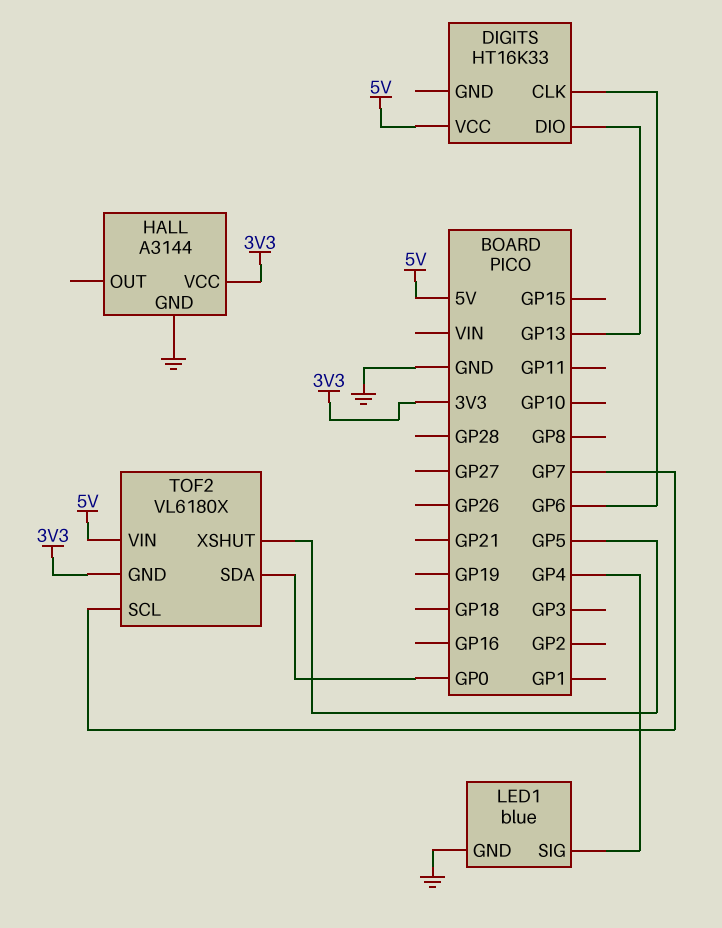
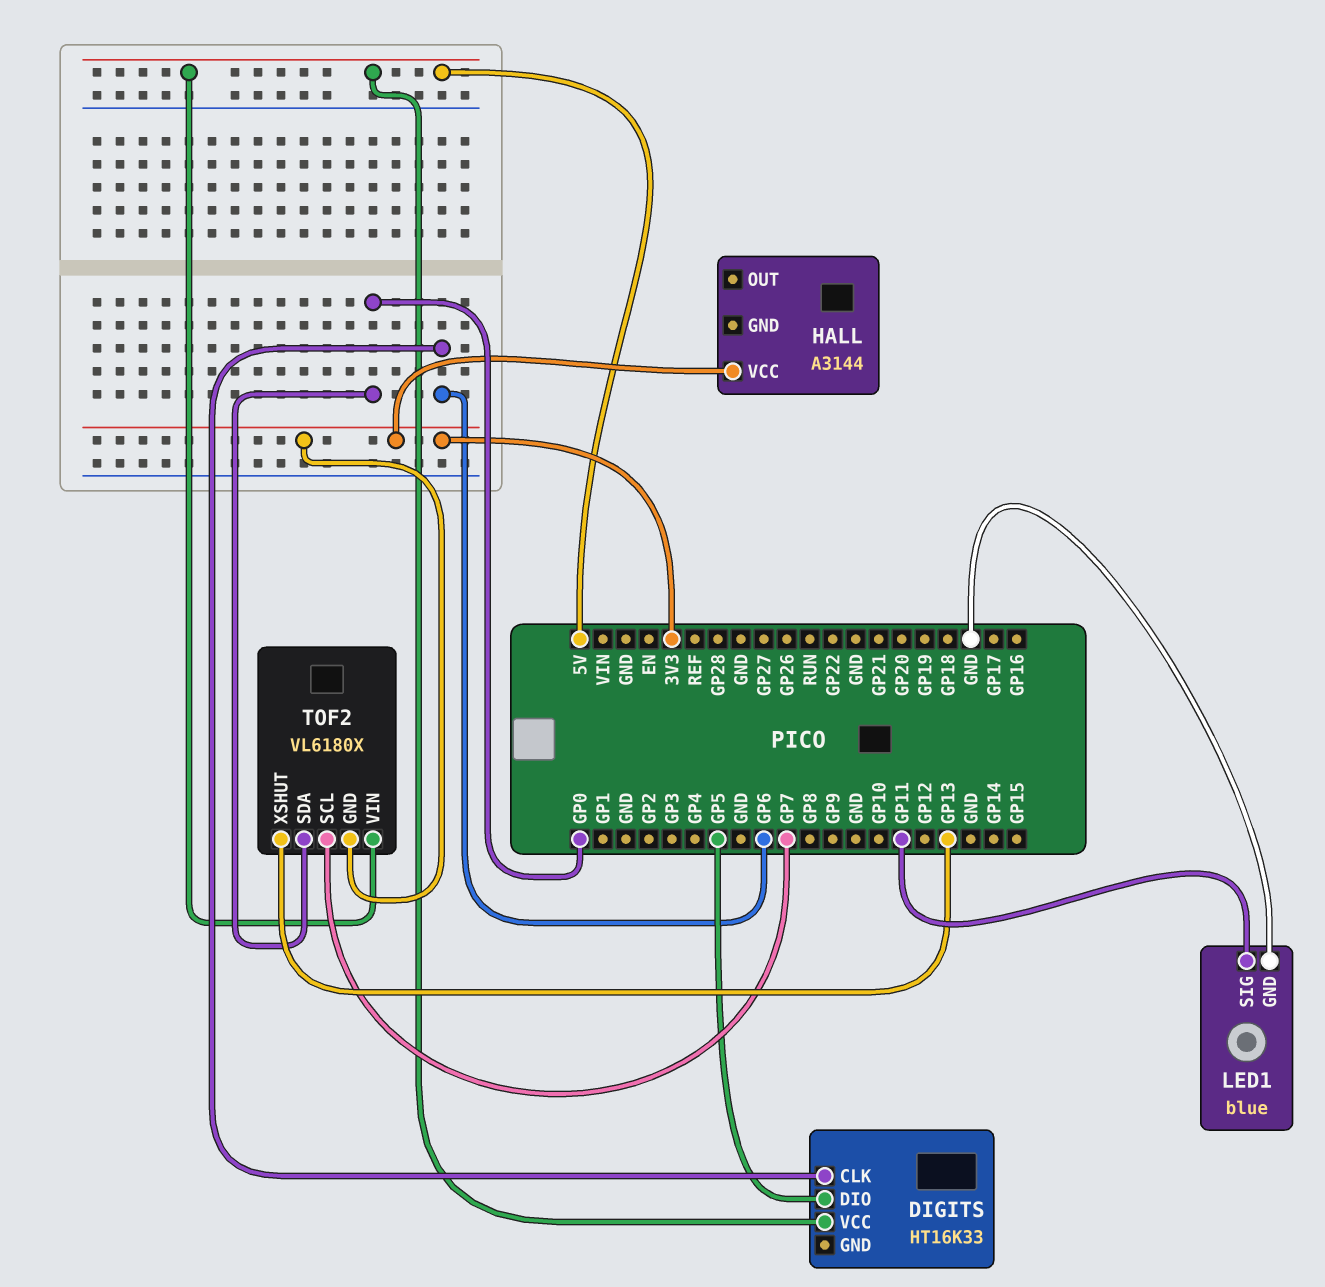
DIGITS pin DIO: GP13 -> GP5
HALL pin GND: GND -> none
LED1 pin SIG: GP4 -> GP11
TOF2 pin XSHUT: GP5 -> GP13

